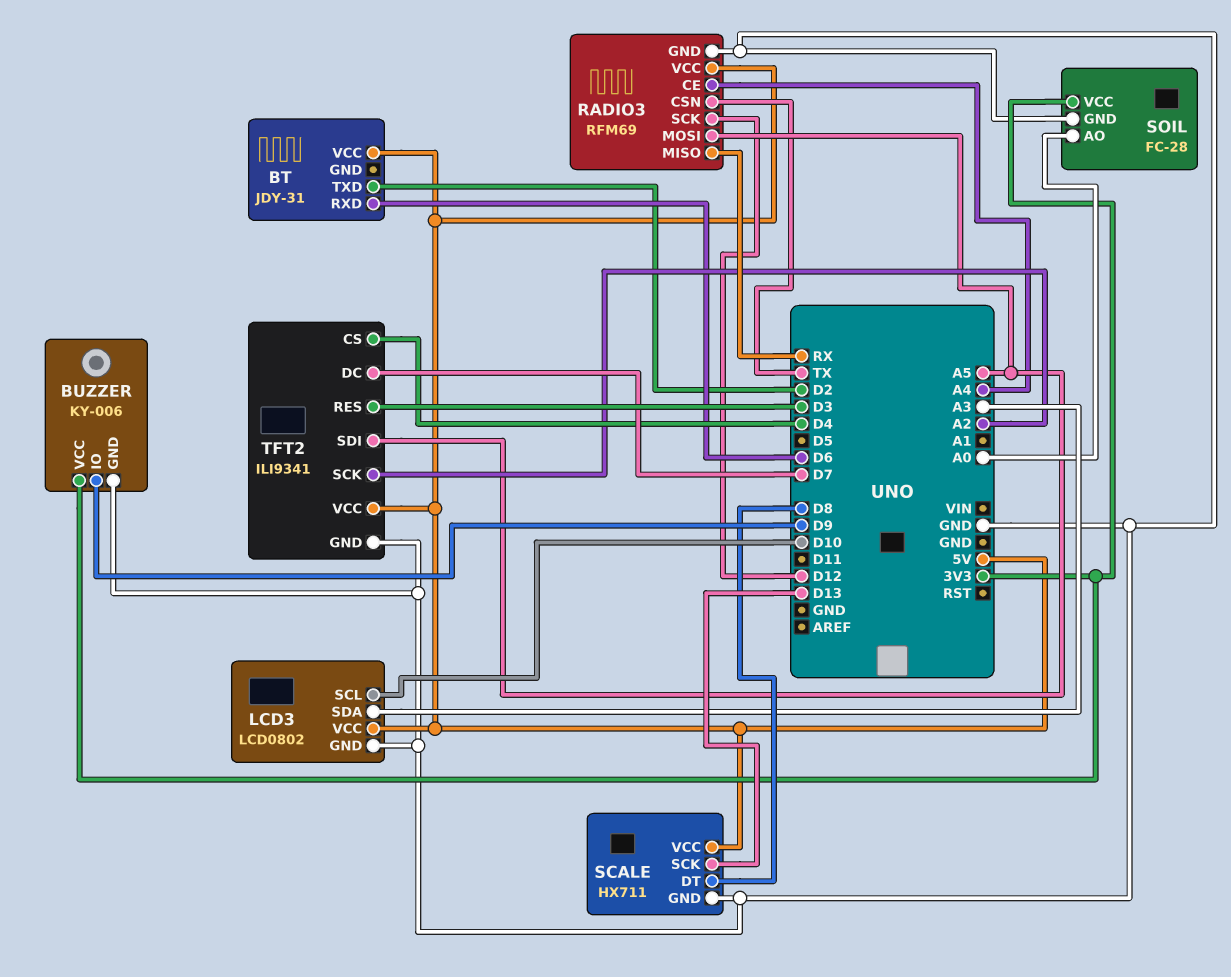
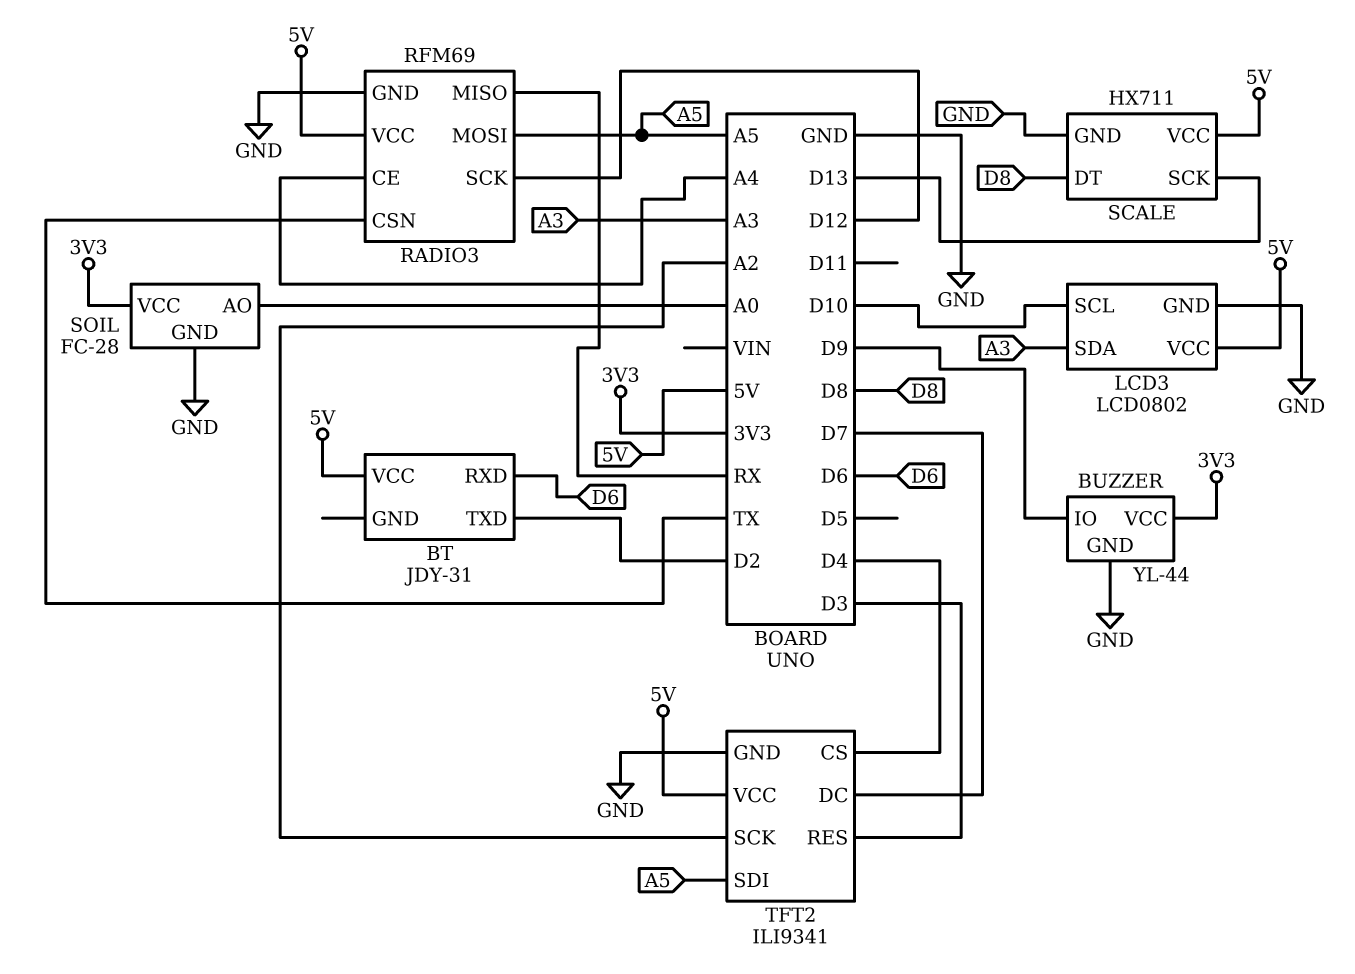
BUZZER: KY-006 -> YL-44

